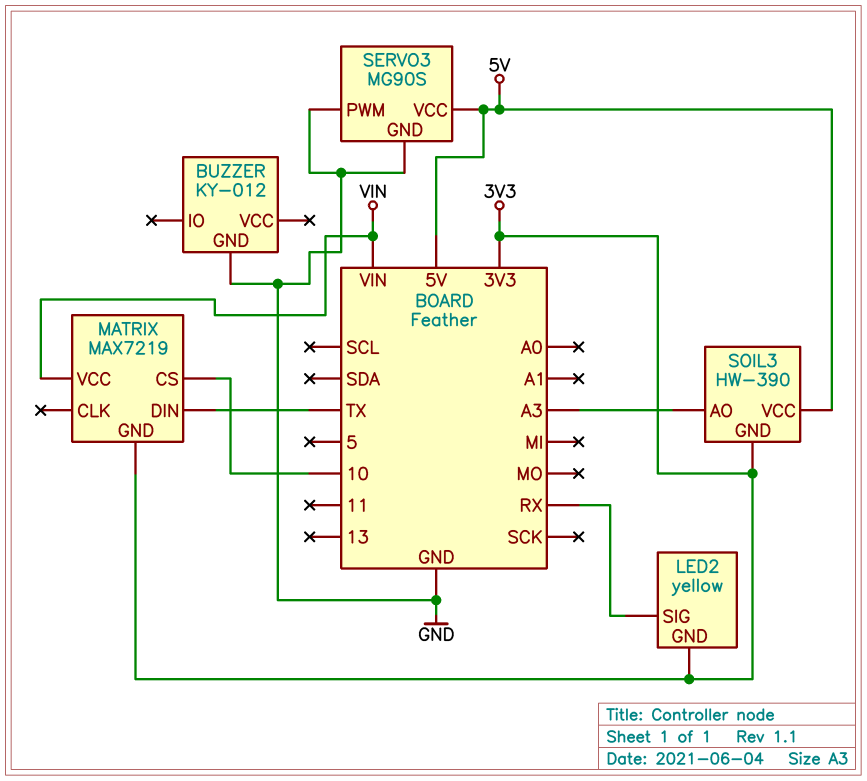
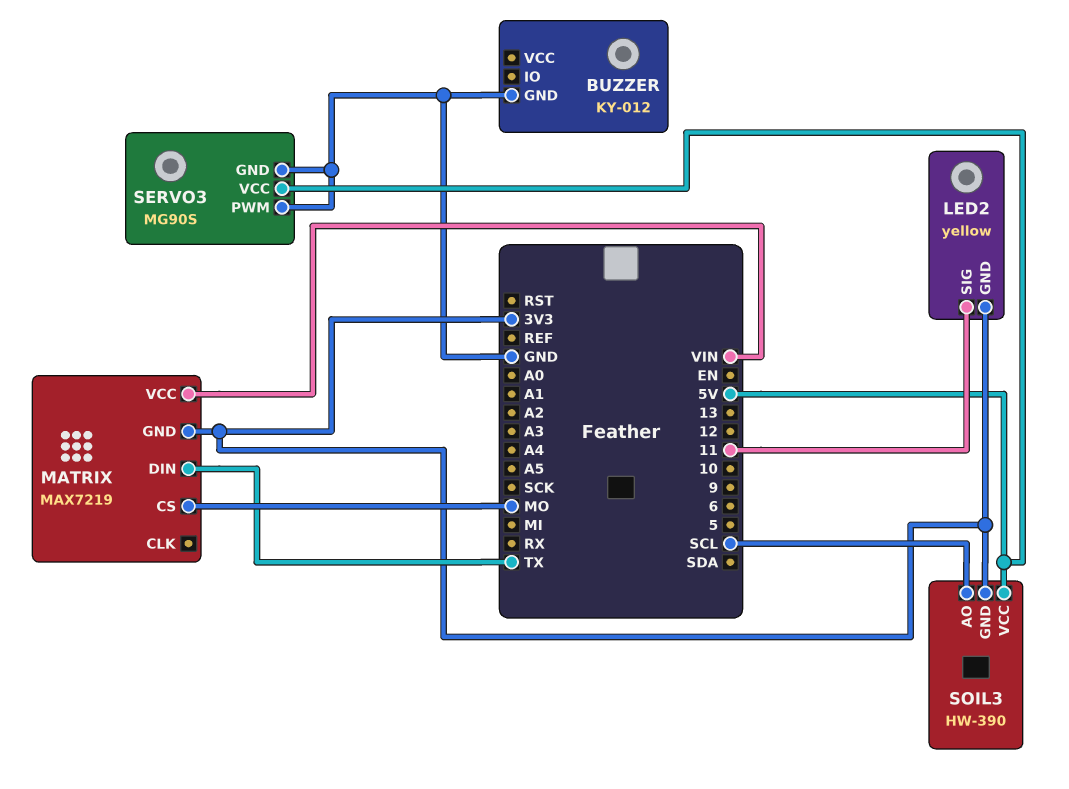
LED2 pin SIG: RX -> 11
MATRIX pin CS: 10 -> MO
SOIL3 pin AO: A3 -> SCL

